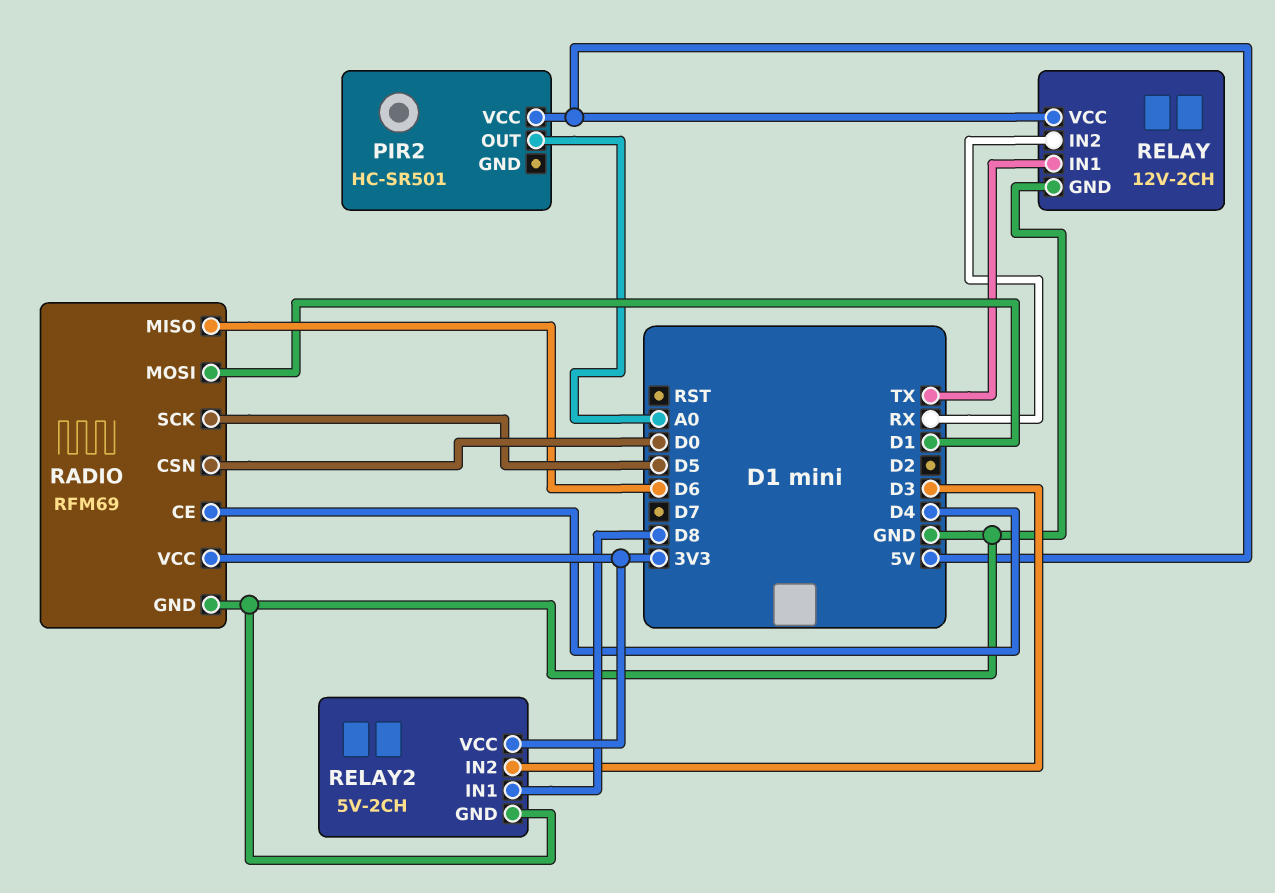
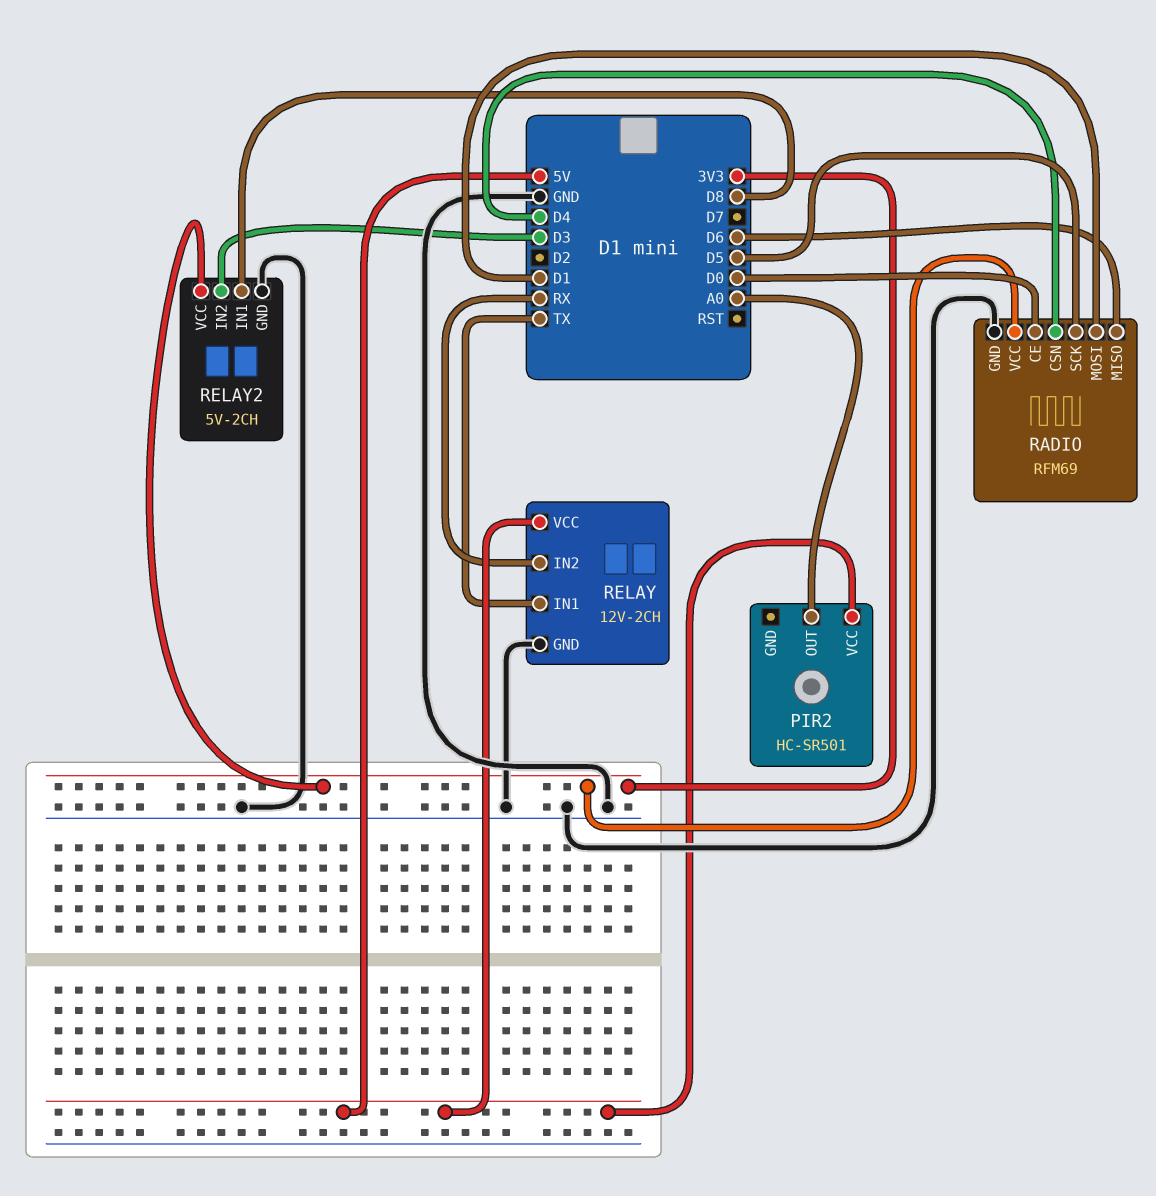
RADIO pin CE: D4 -> D0
RADIO pin CSN: D0 -> D4

